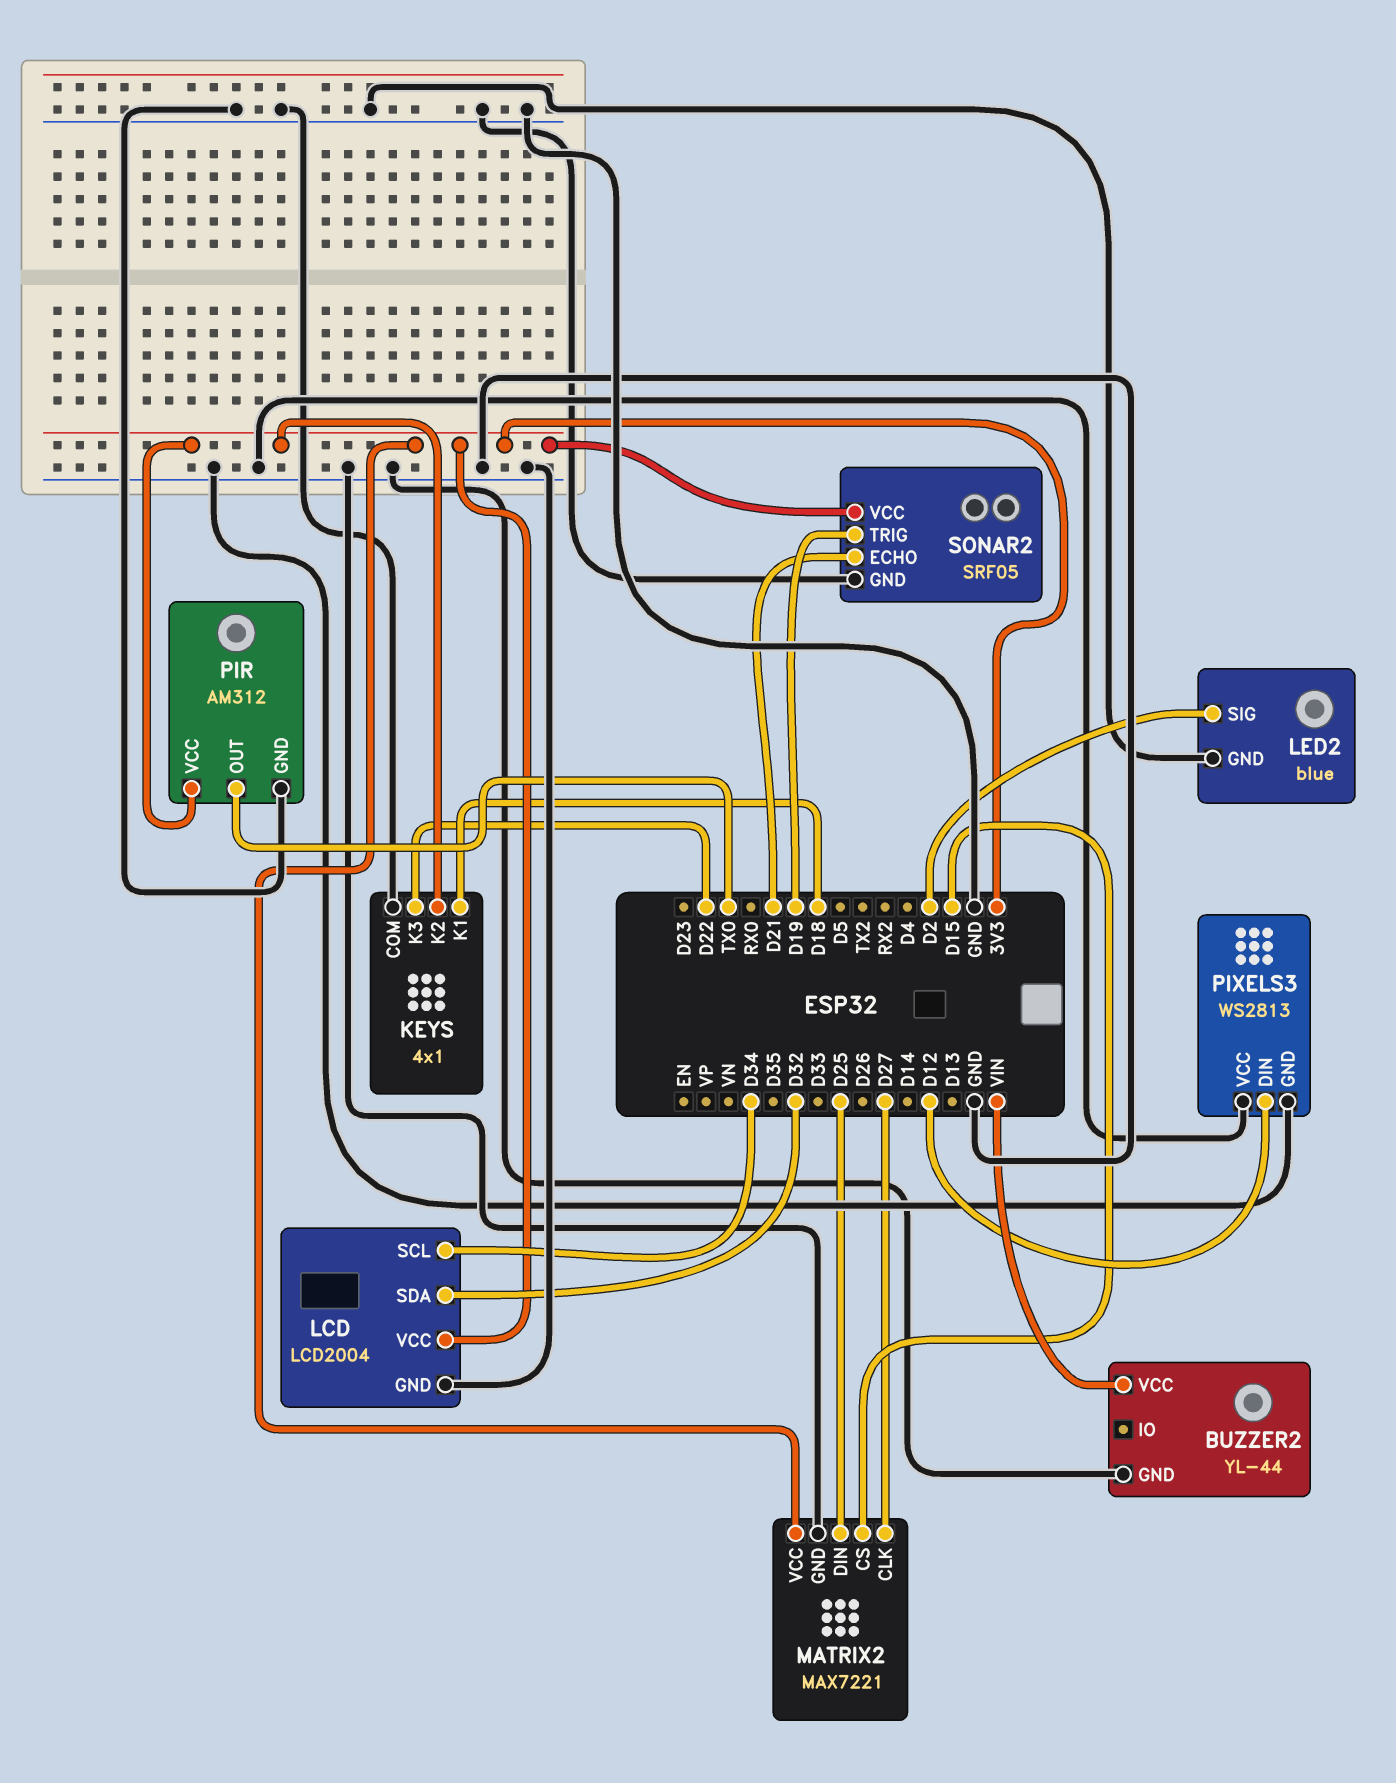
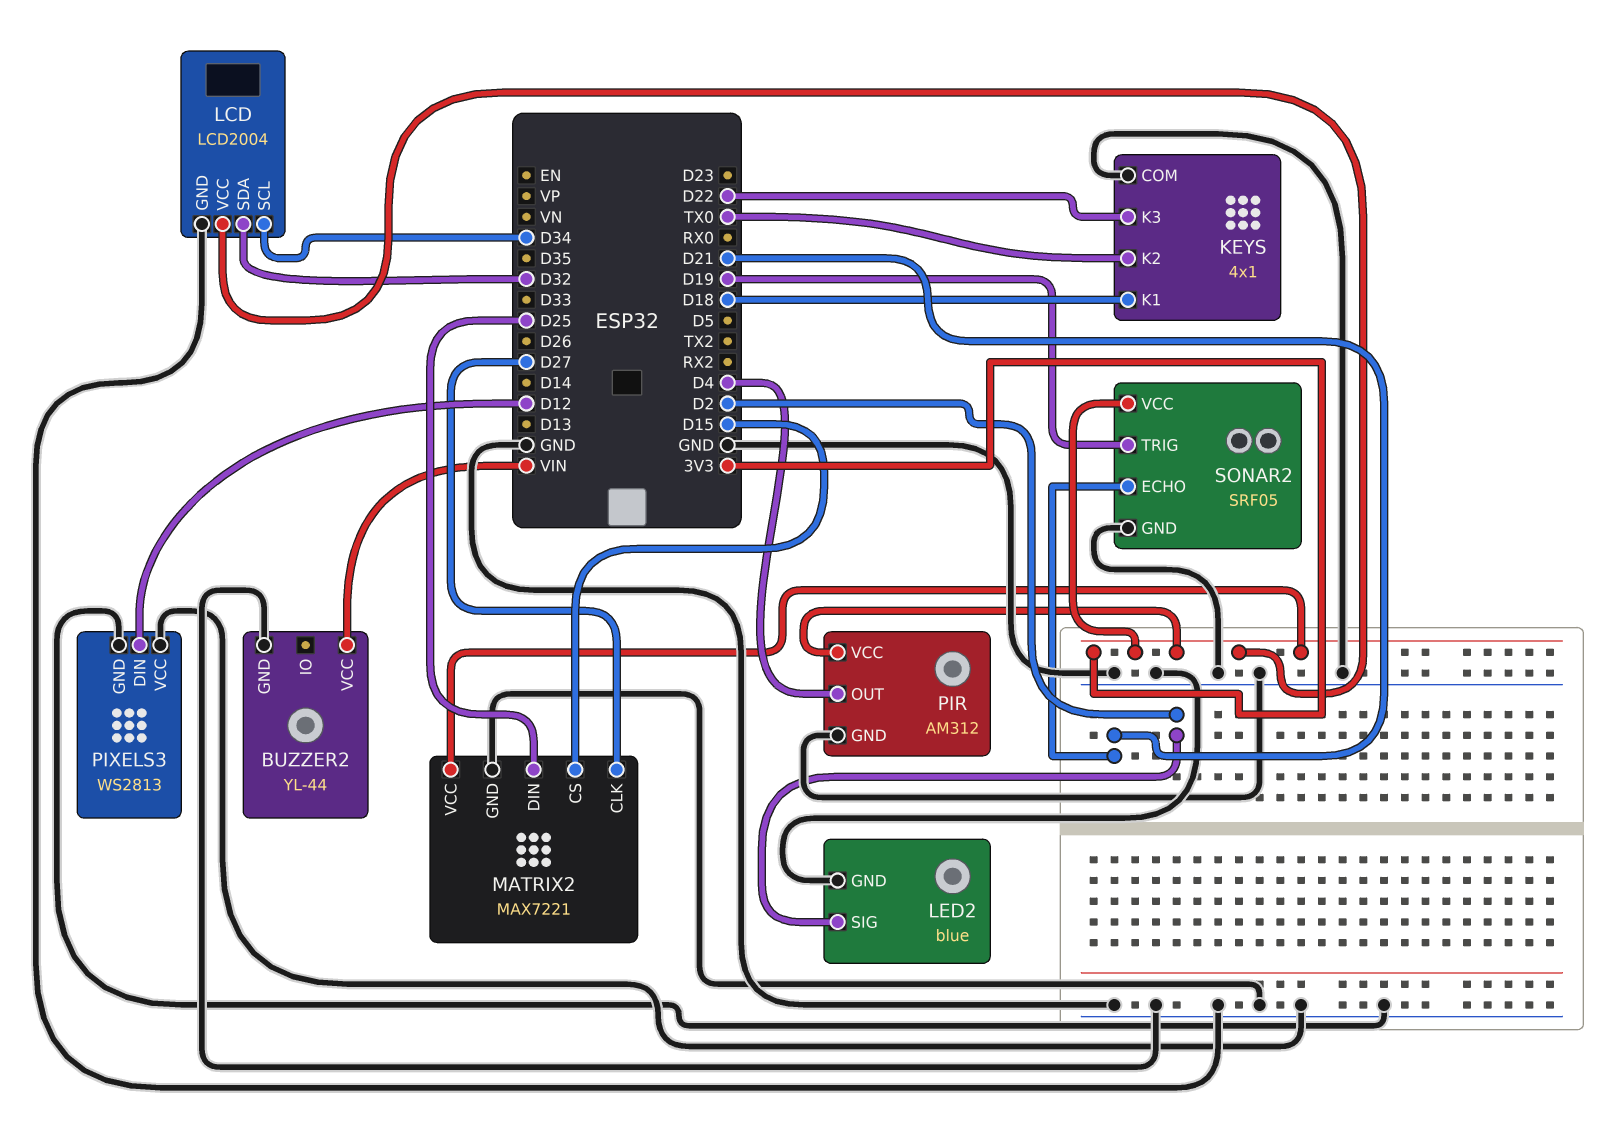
KEYS pin K2: 3V3 -> TX0
PIR pin OUT: TX0 -> D4

